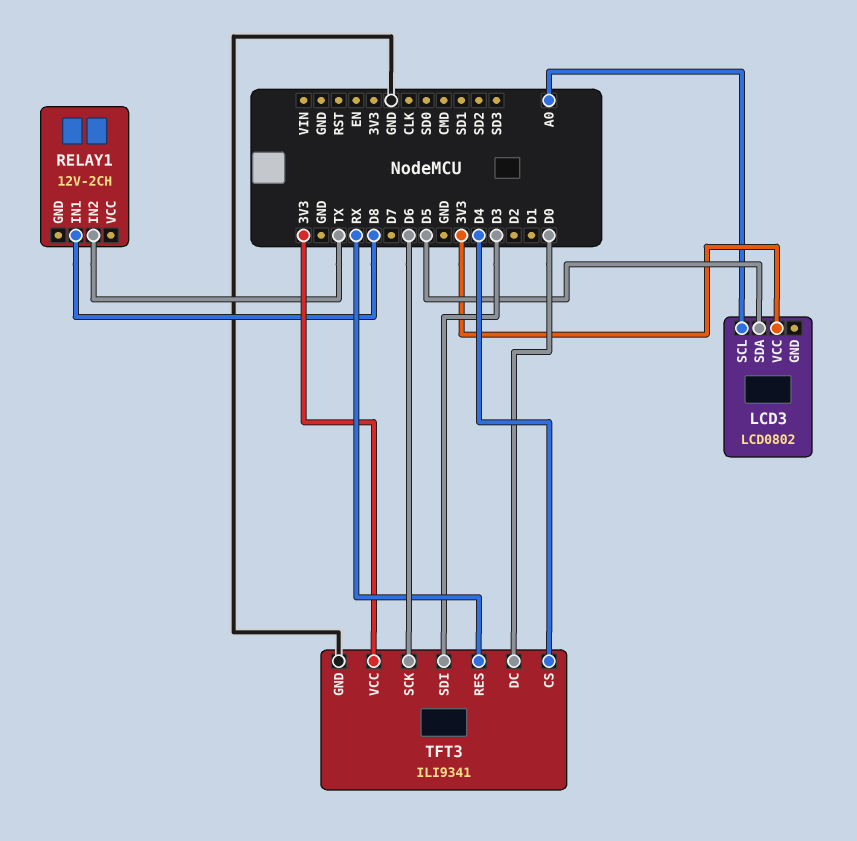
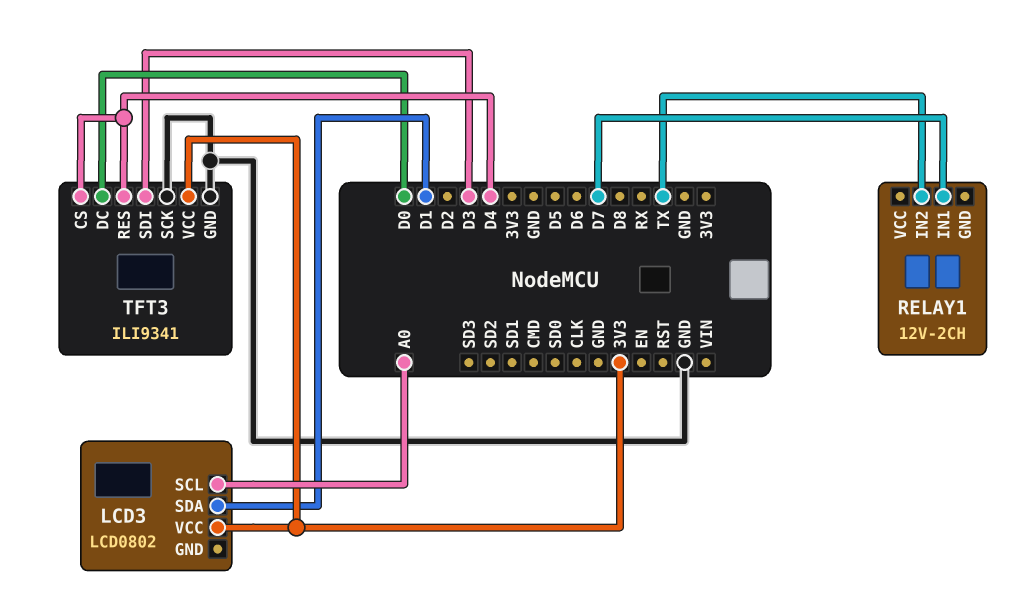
LCD3 pin SDA: D5 -> D1
RELAY1 pin IN1: D8 -> D7
TFT3 pin RES: RX -> D4
TFT3 pin SCK: D6 -> GND

